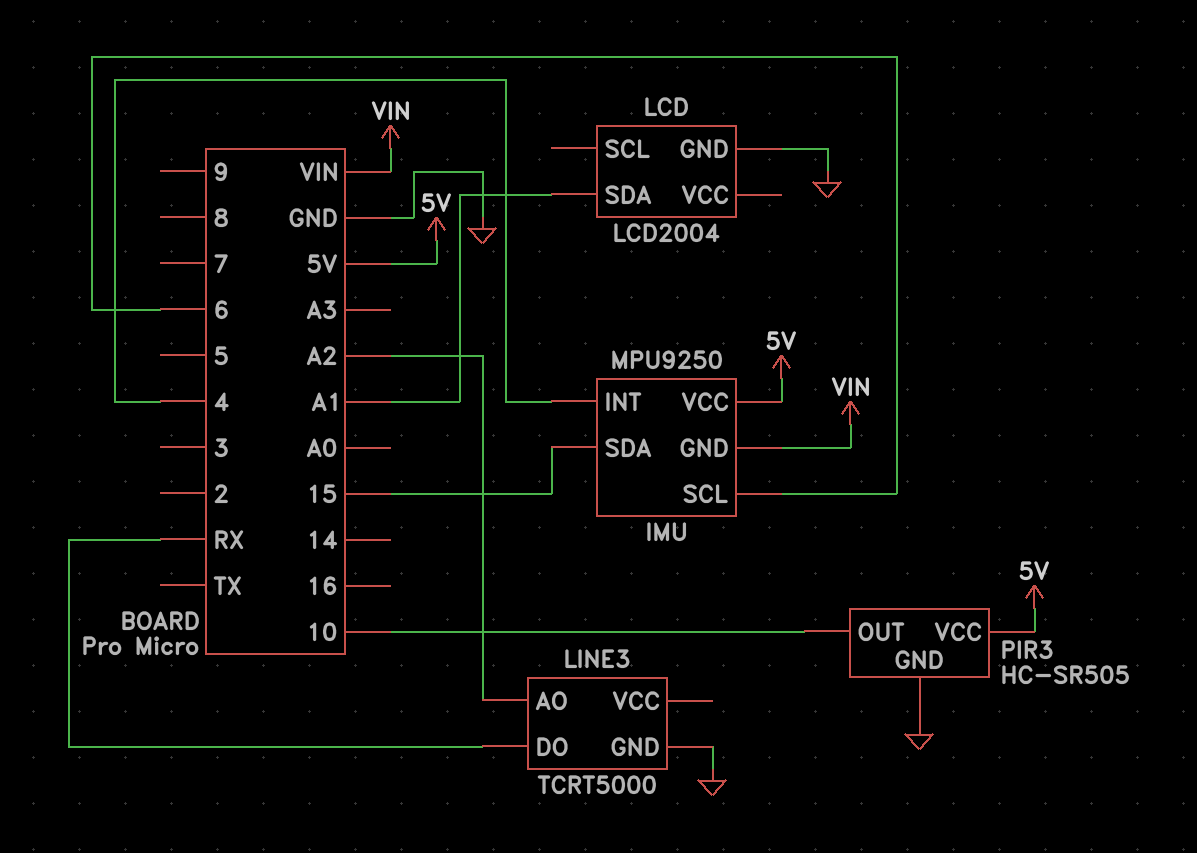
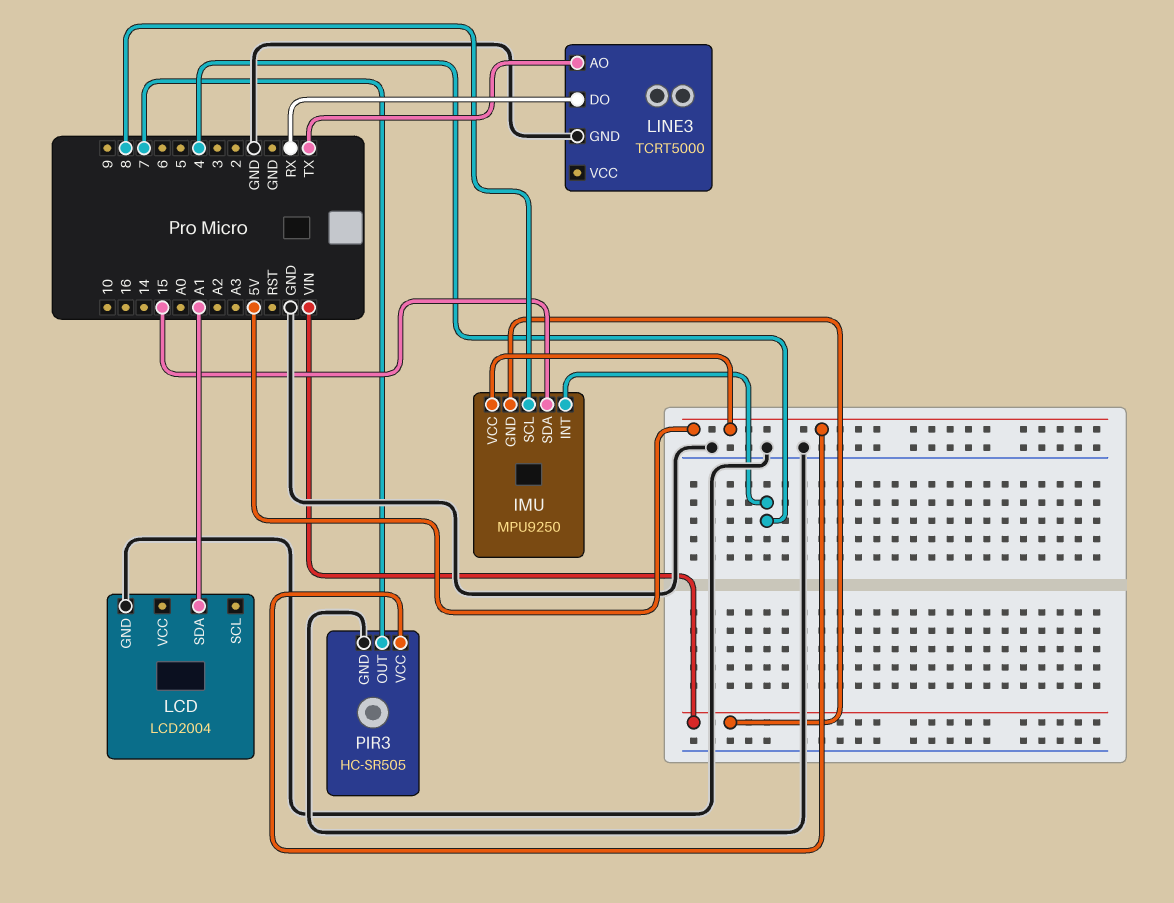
IMU pin SCL: 6 -> 8
LINE3 pin AO: A2 -> TX
PIR3 pin OUT: 10 -> 7

